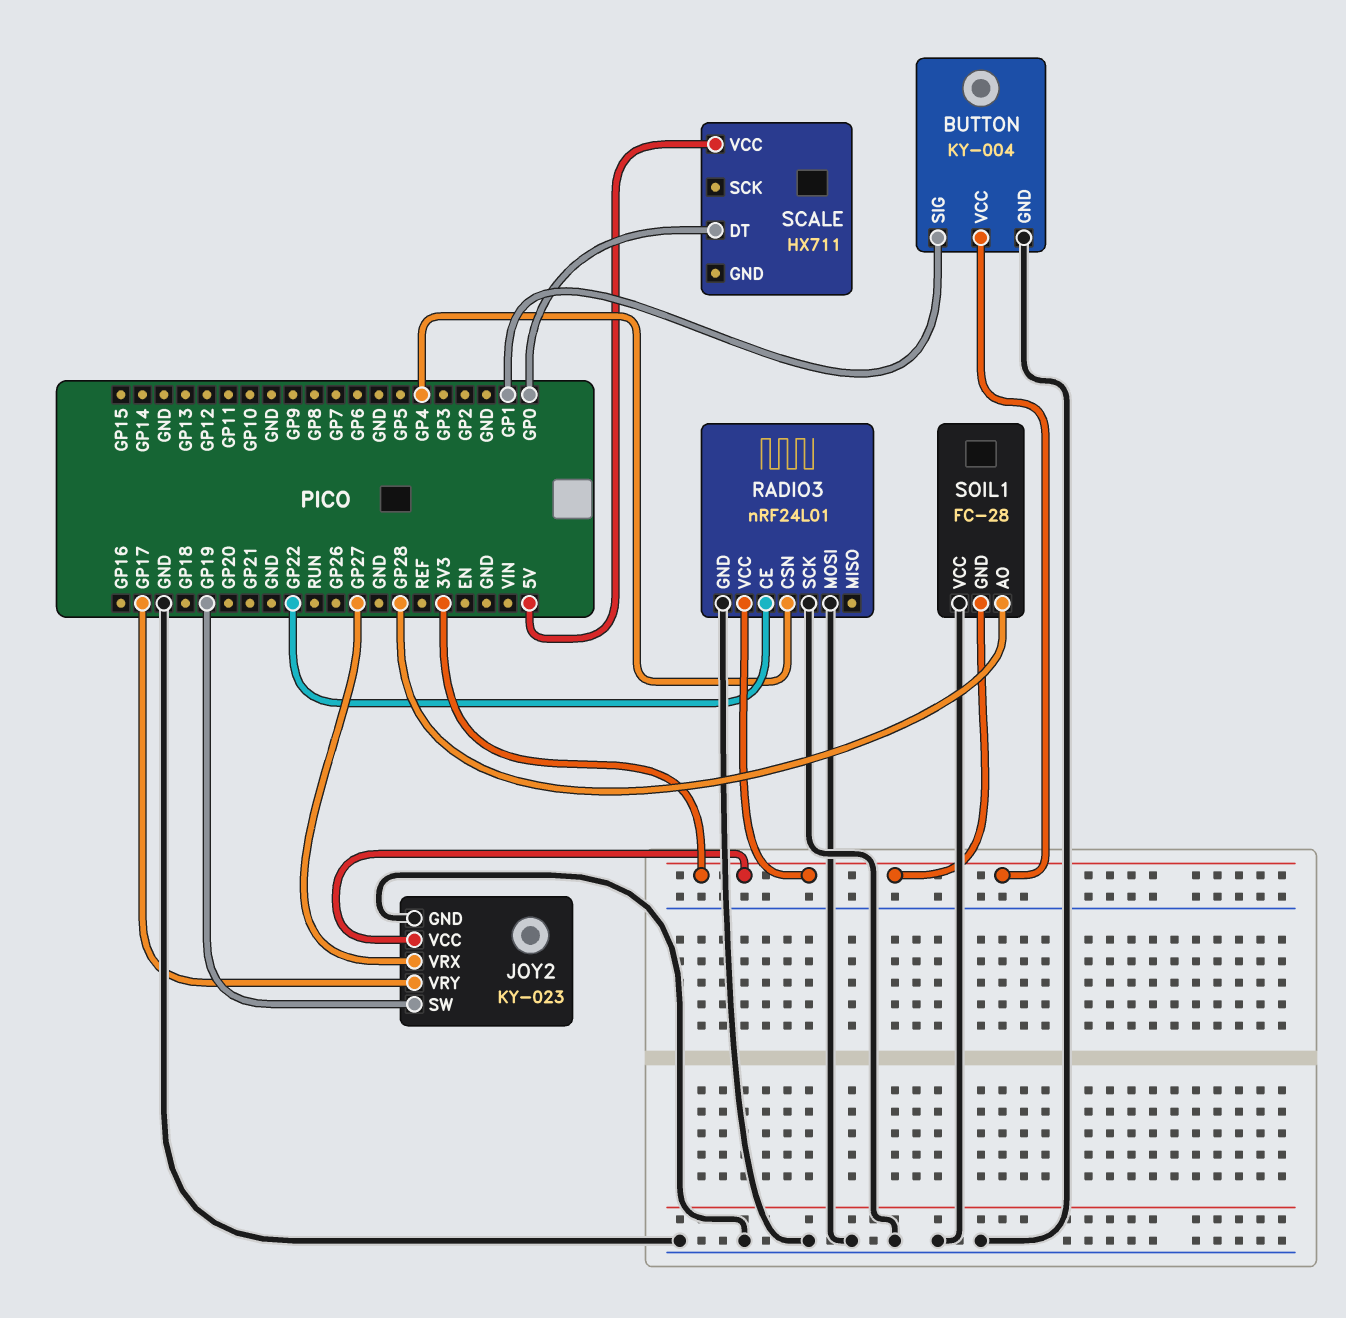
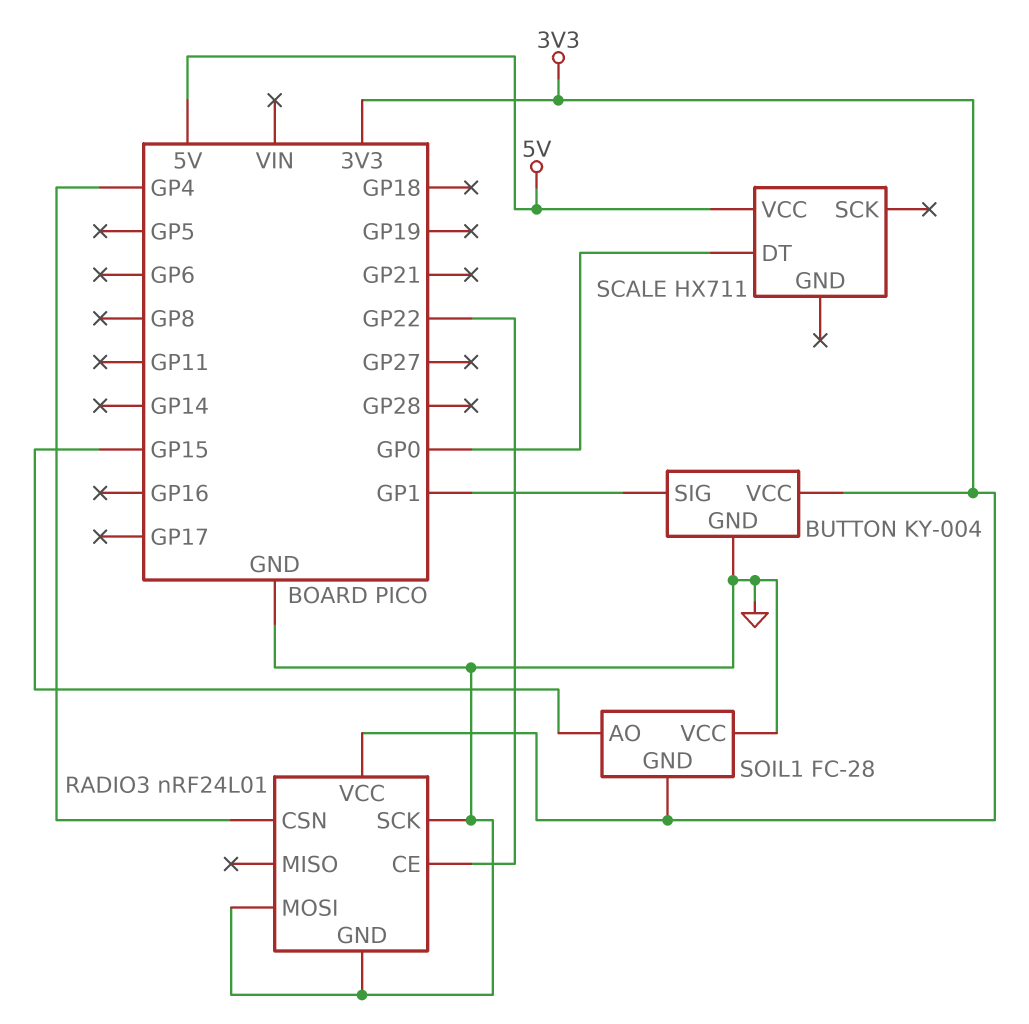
JOY2: KY-023 -> none
JOY2 pin GND: GND -> none
JOY2 pin SW: GP19 -> none
JOY2 pin VCC: 3V3 -> none
JOY2 pin VRX: GP27 -> none
JOY2 pin VRY: GP17 -> none
SOIL1 pin AO: GP28 -> GP15

